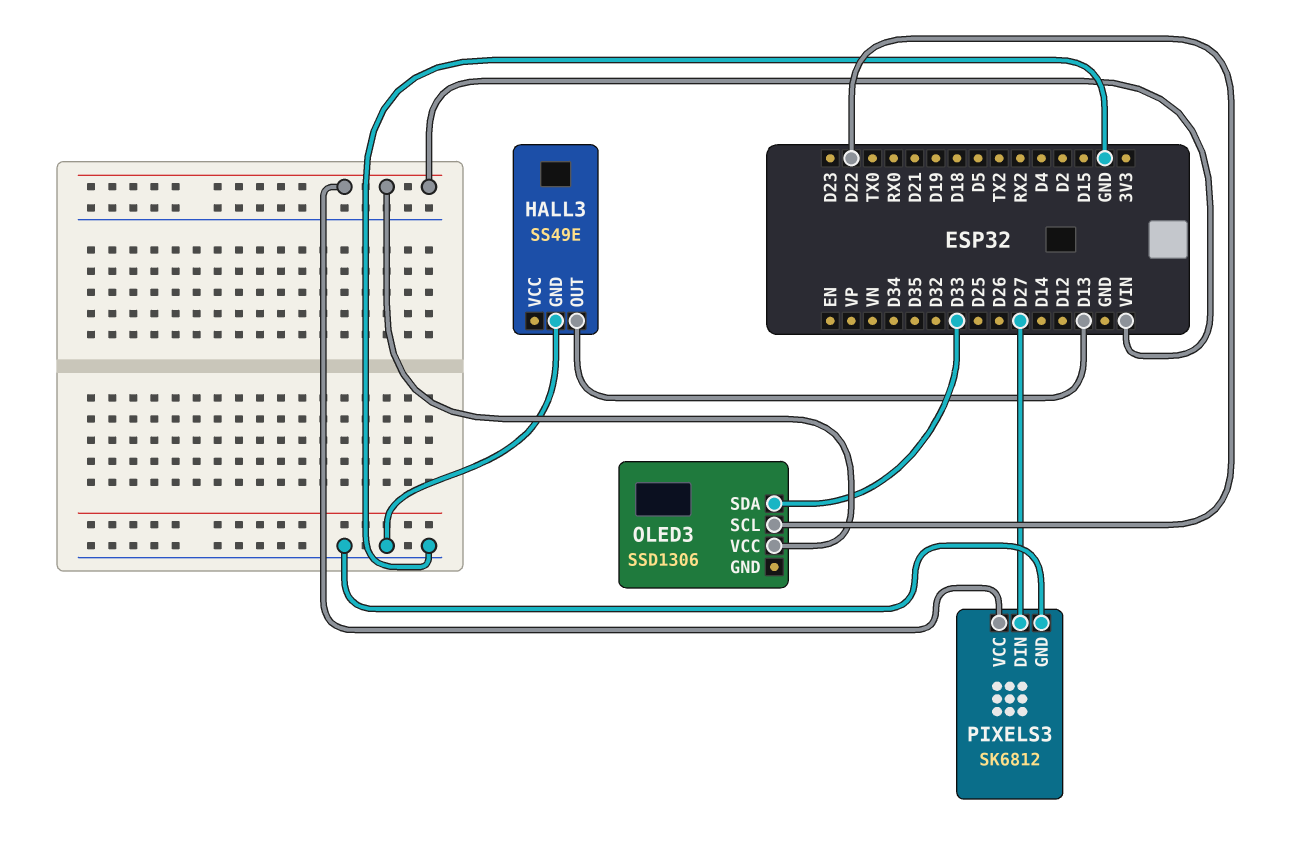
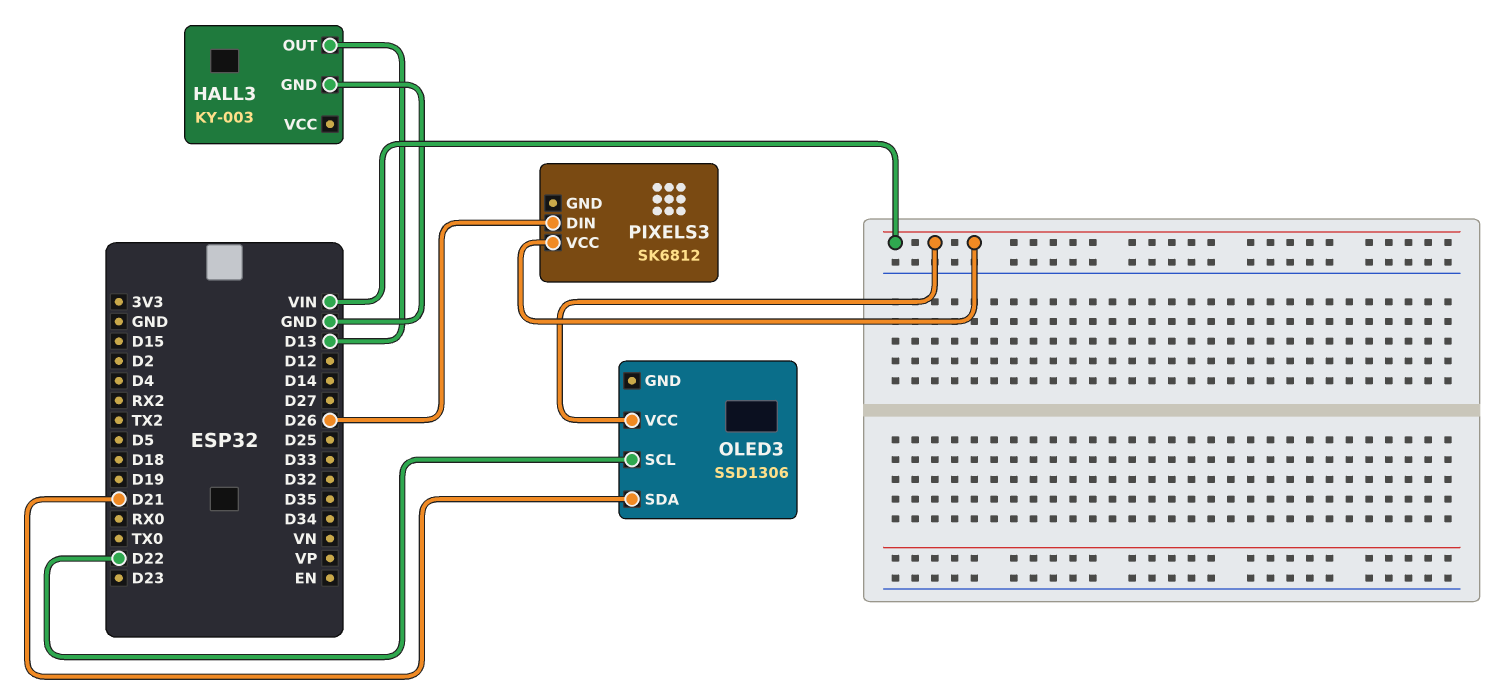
HALL3: SS49E -> KY-003
OLED3 pin SDA: D33 -> D21
PIXELS3 pin DIN: D27 -> D26
PIXELS3 pin GND: GND -> none

